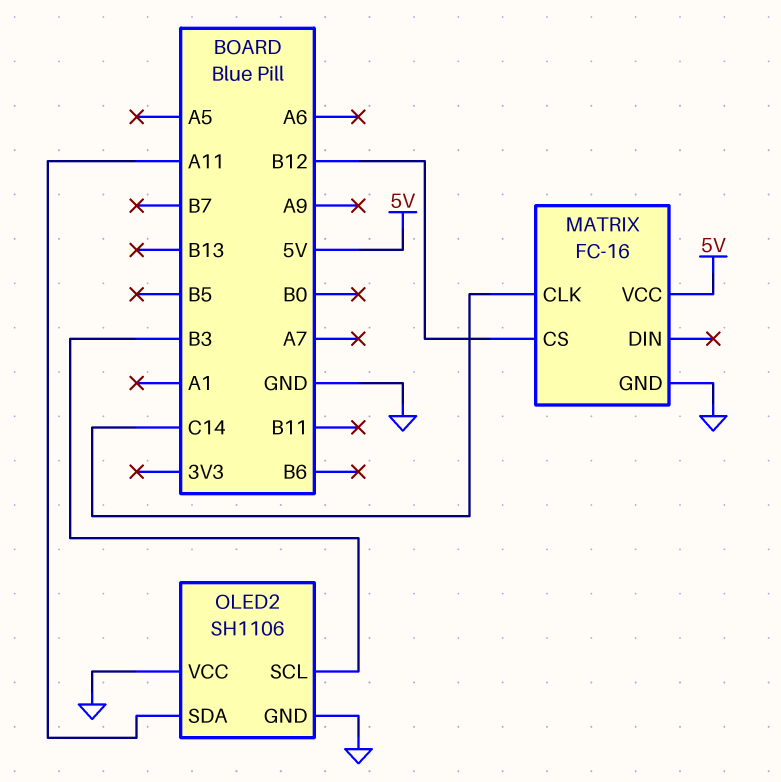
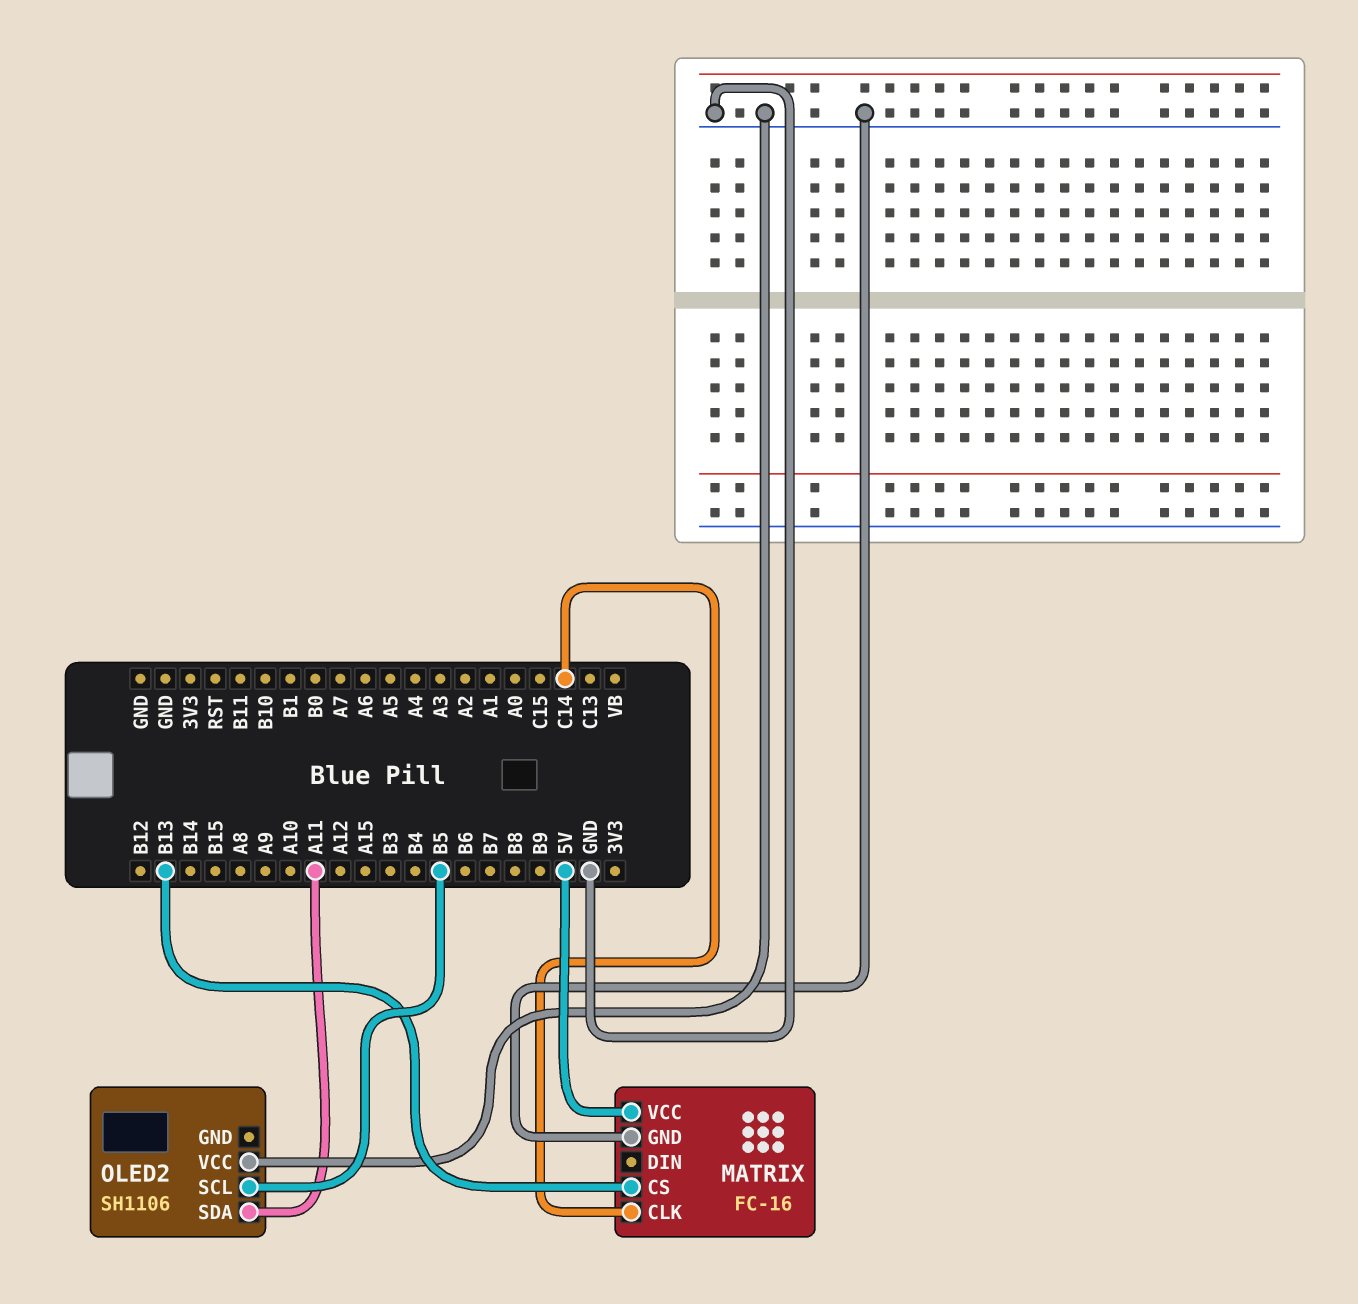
MATRIX pin CS: B12 -> B13
OLED2 pin GND: GND -> none
OLED2 pin SCL: B3 -> B5

